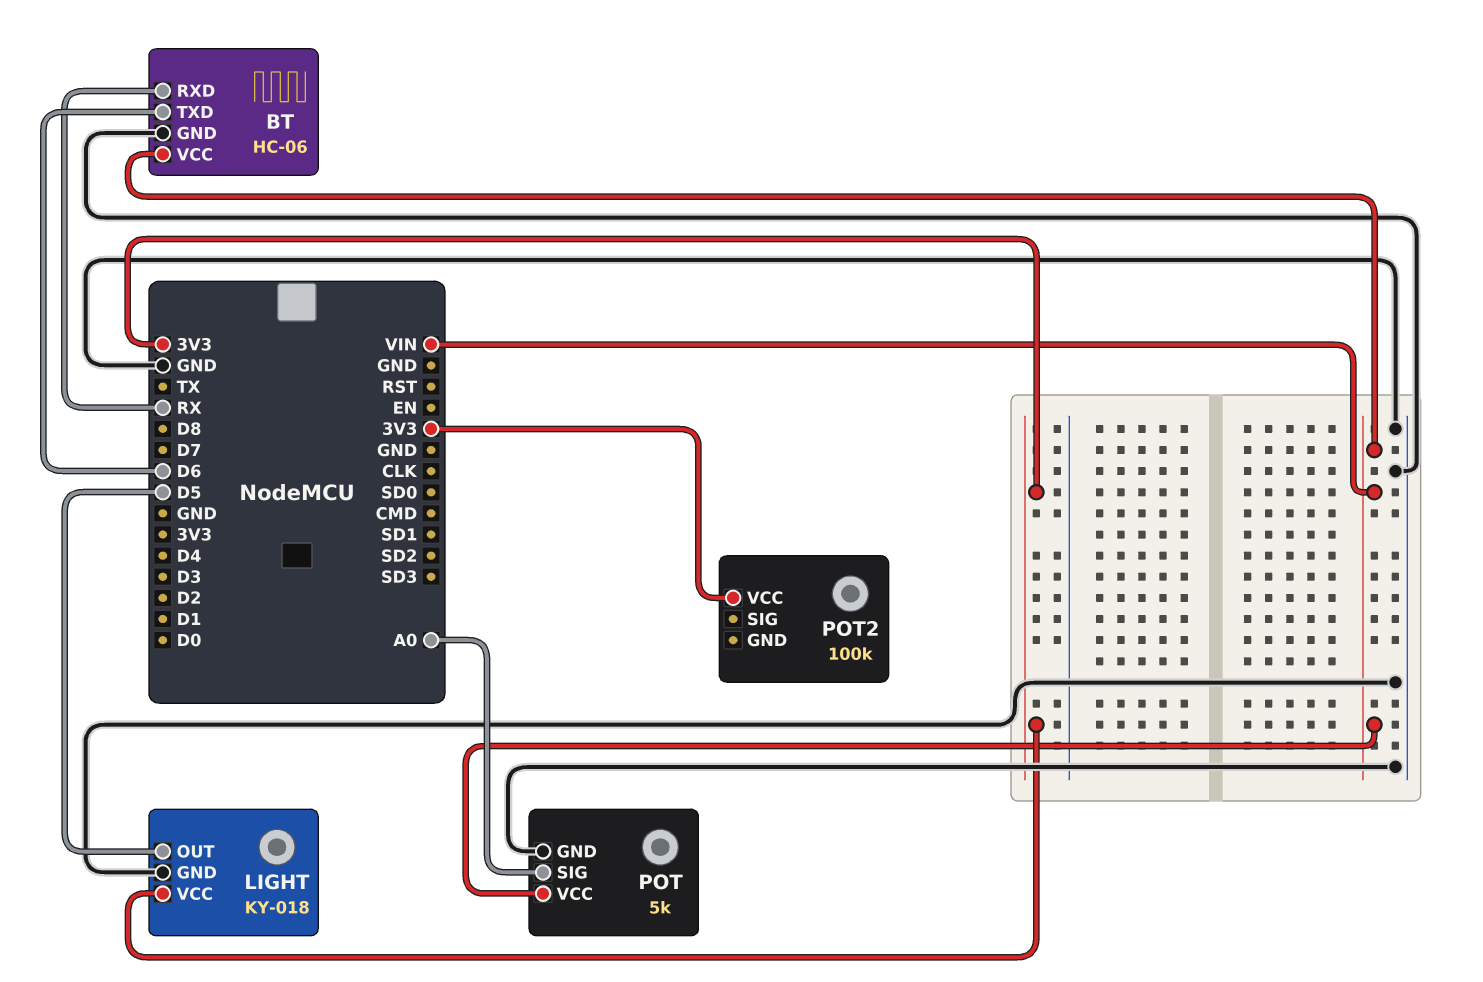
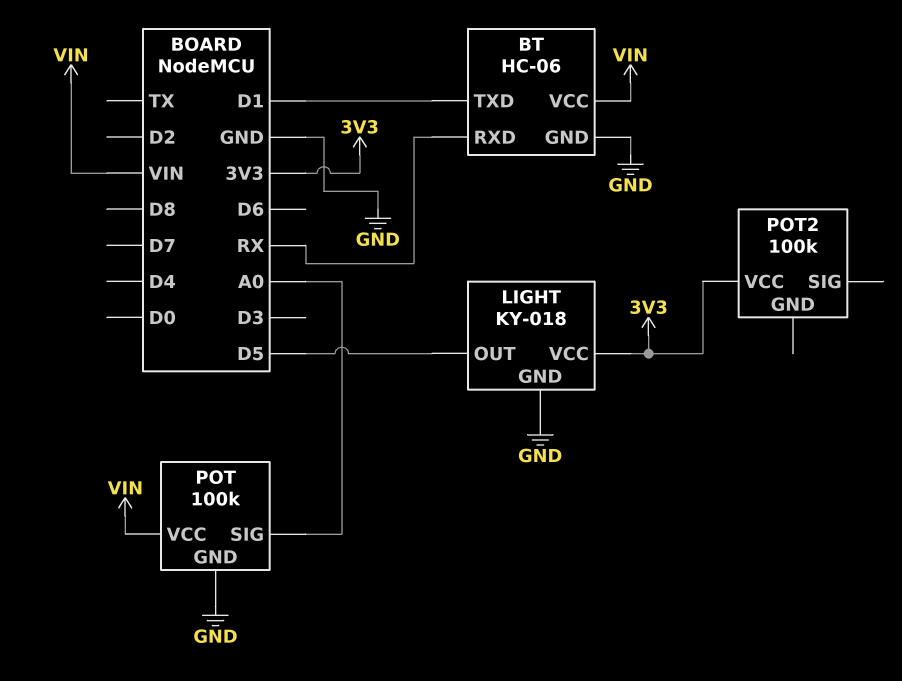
BT pin TXD: D6 -> D1
POT: 5k -> 100k

